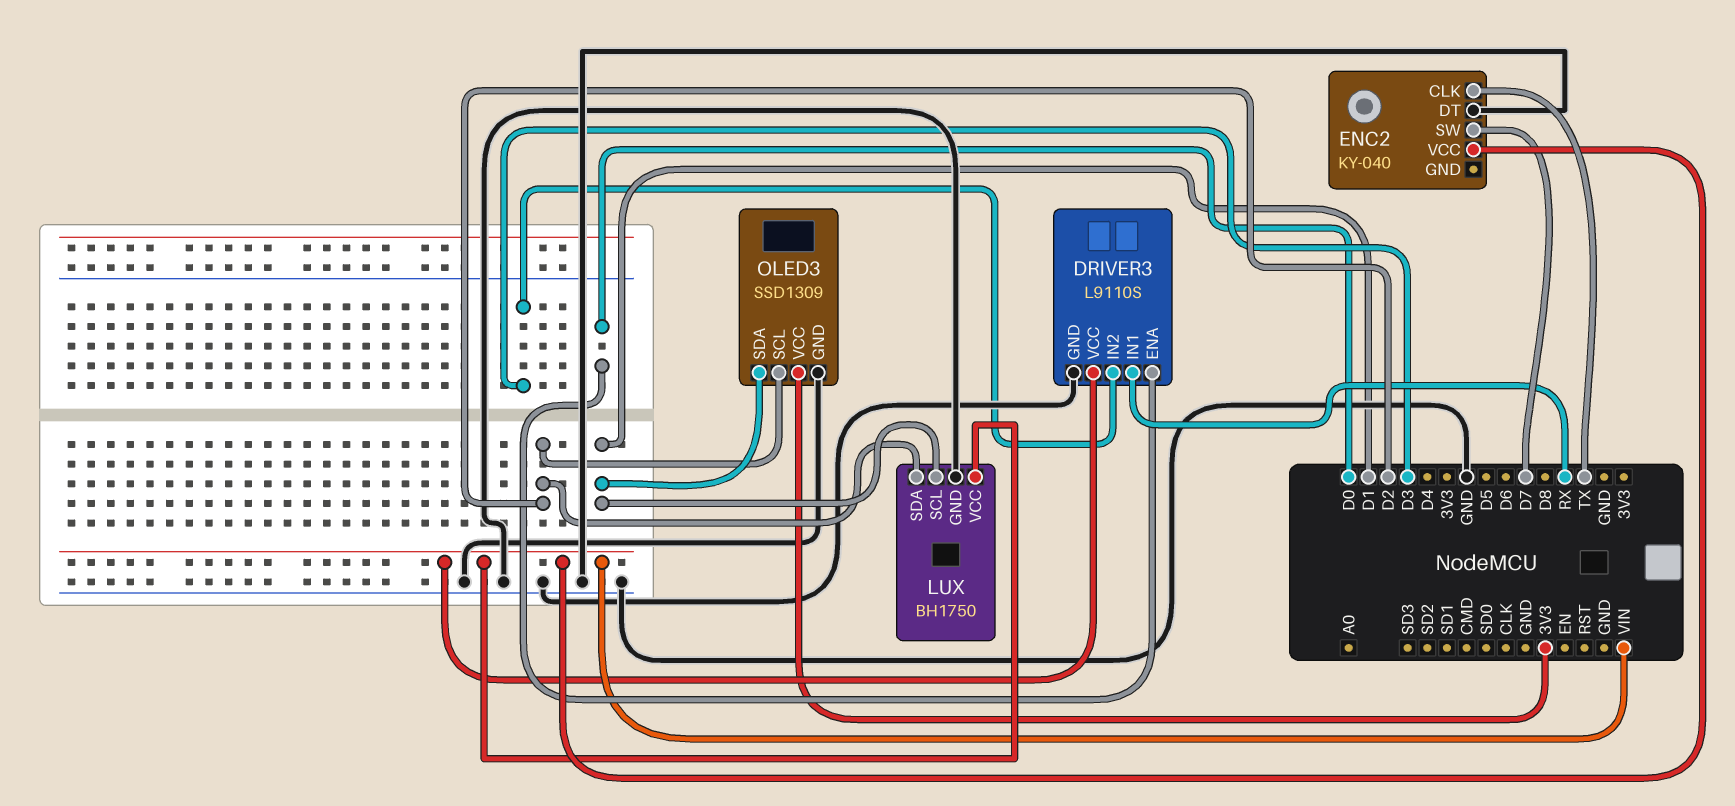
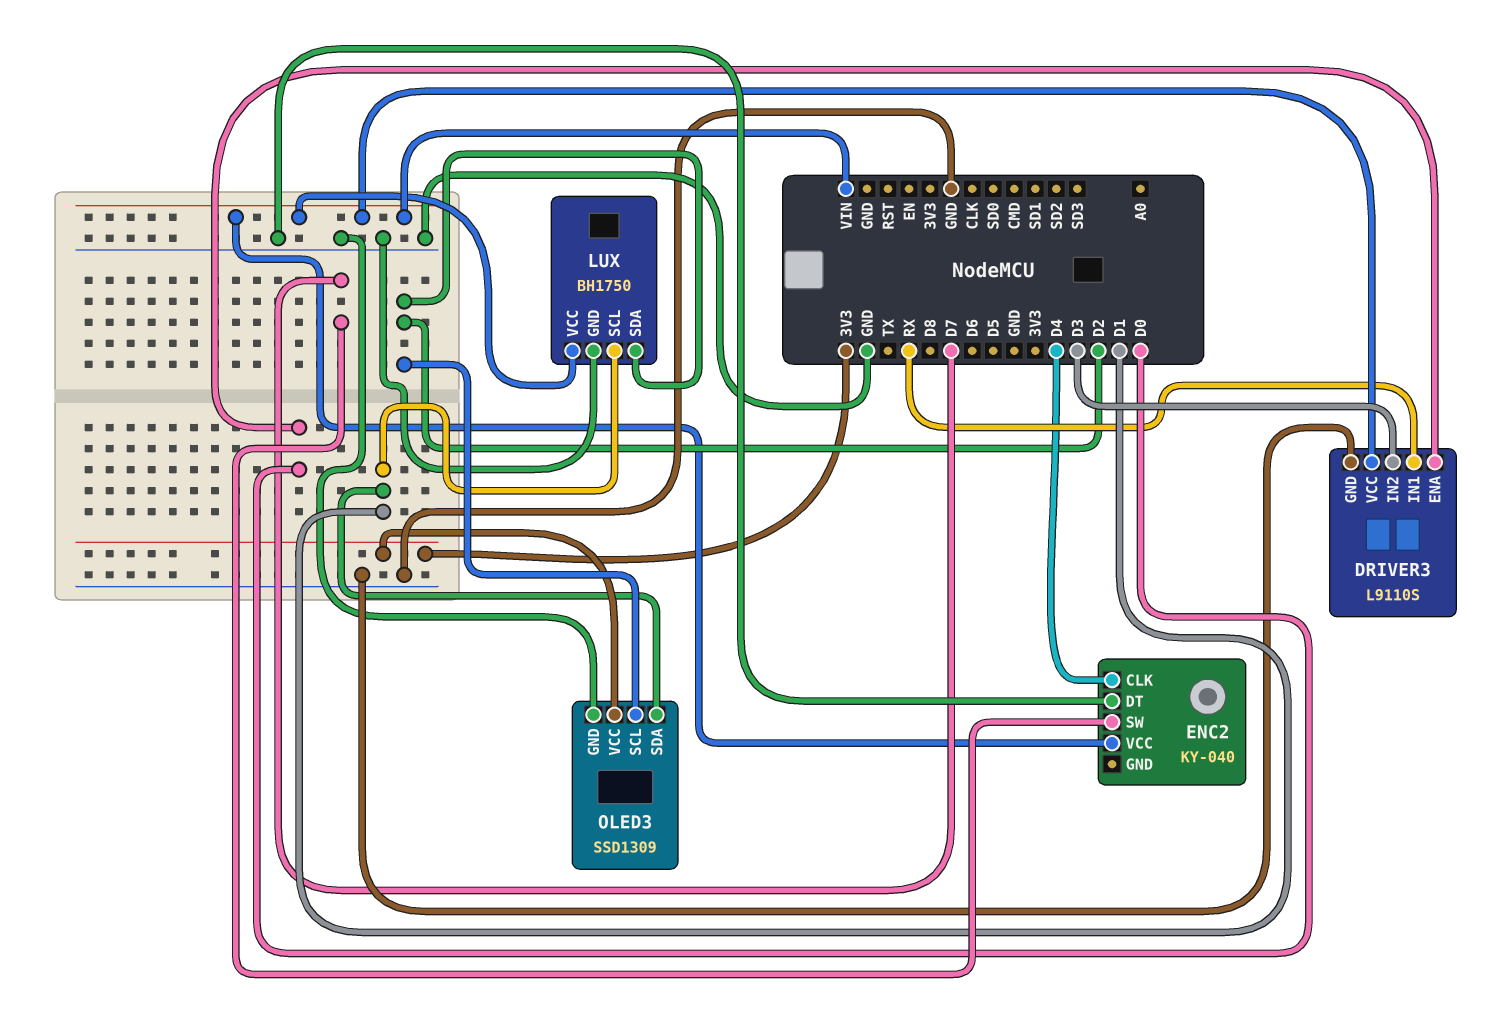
ENC2 pin CLK: TX -> D4

